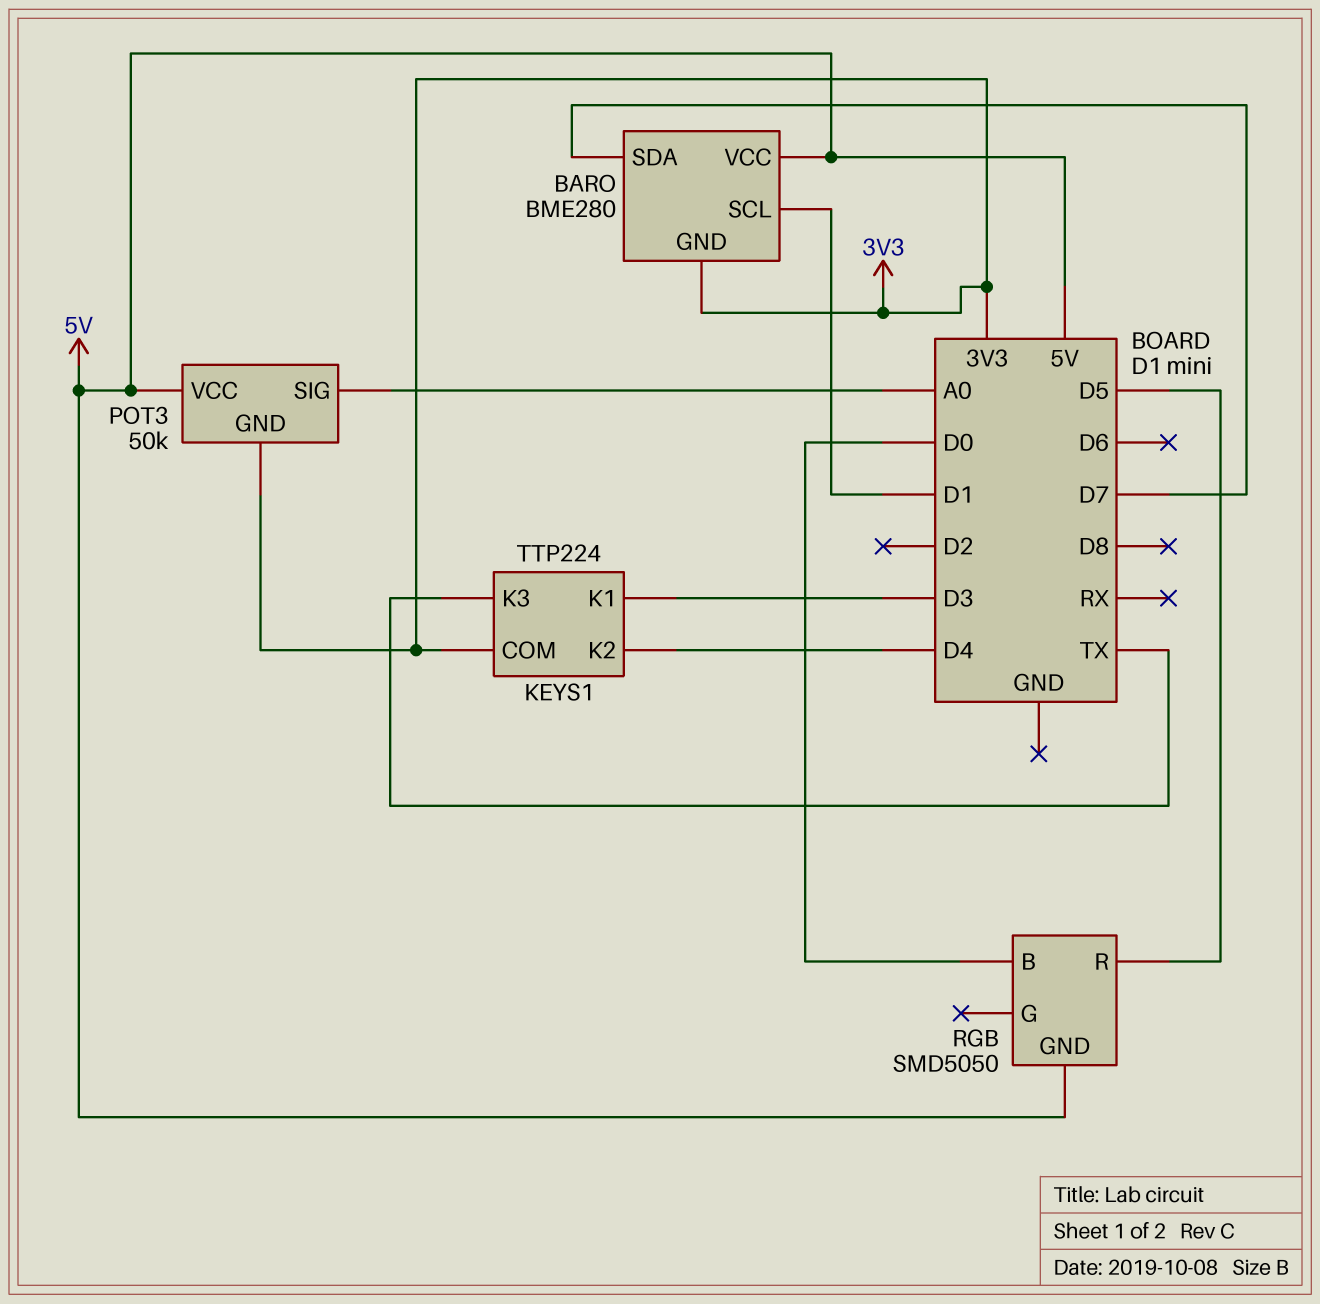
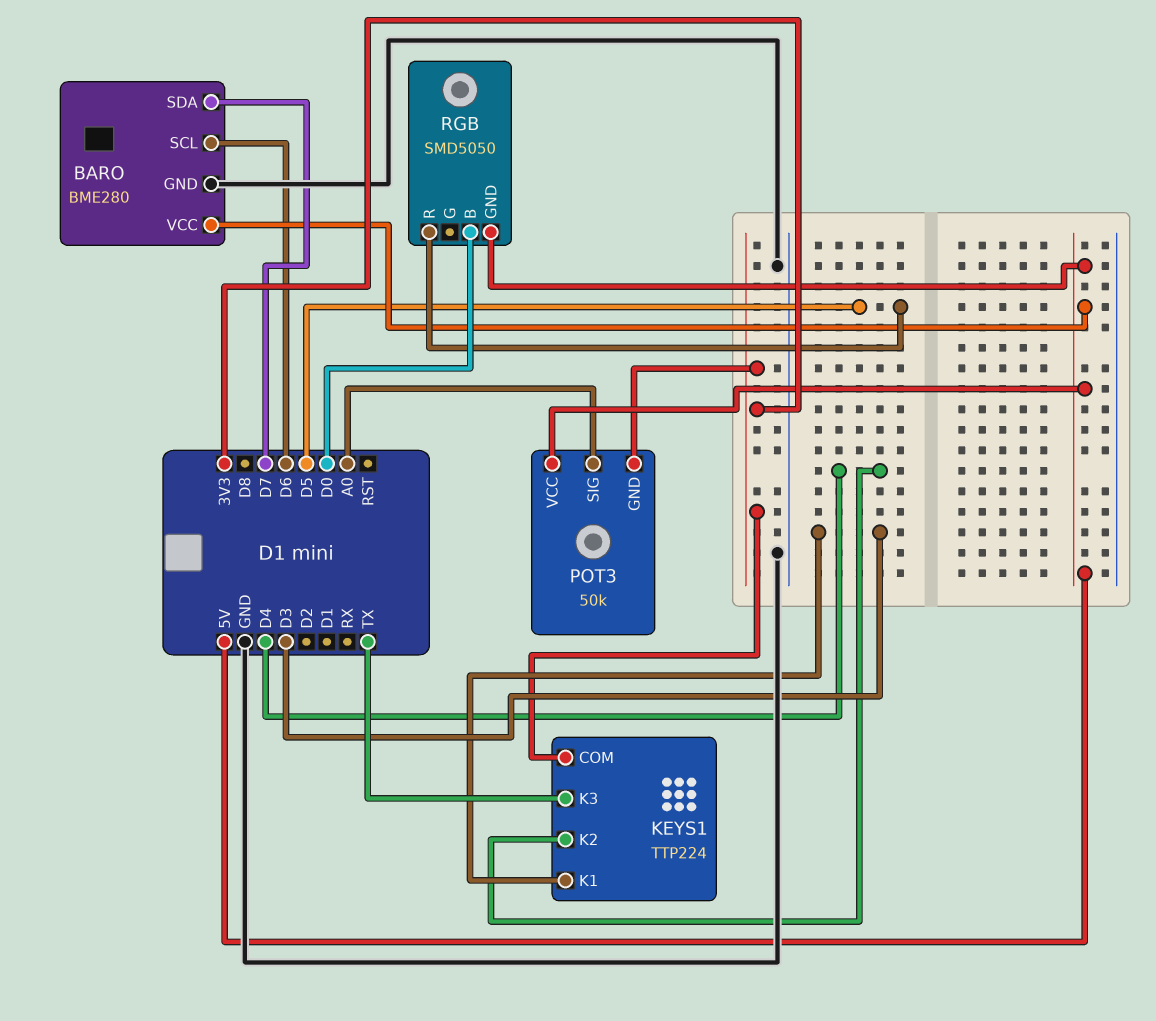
BARO pin GND: 3V3 -> GND
BARO pin SCL: D1 -> D6

